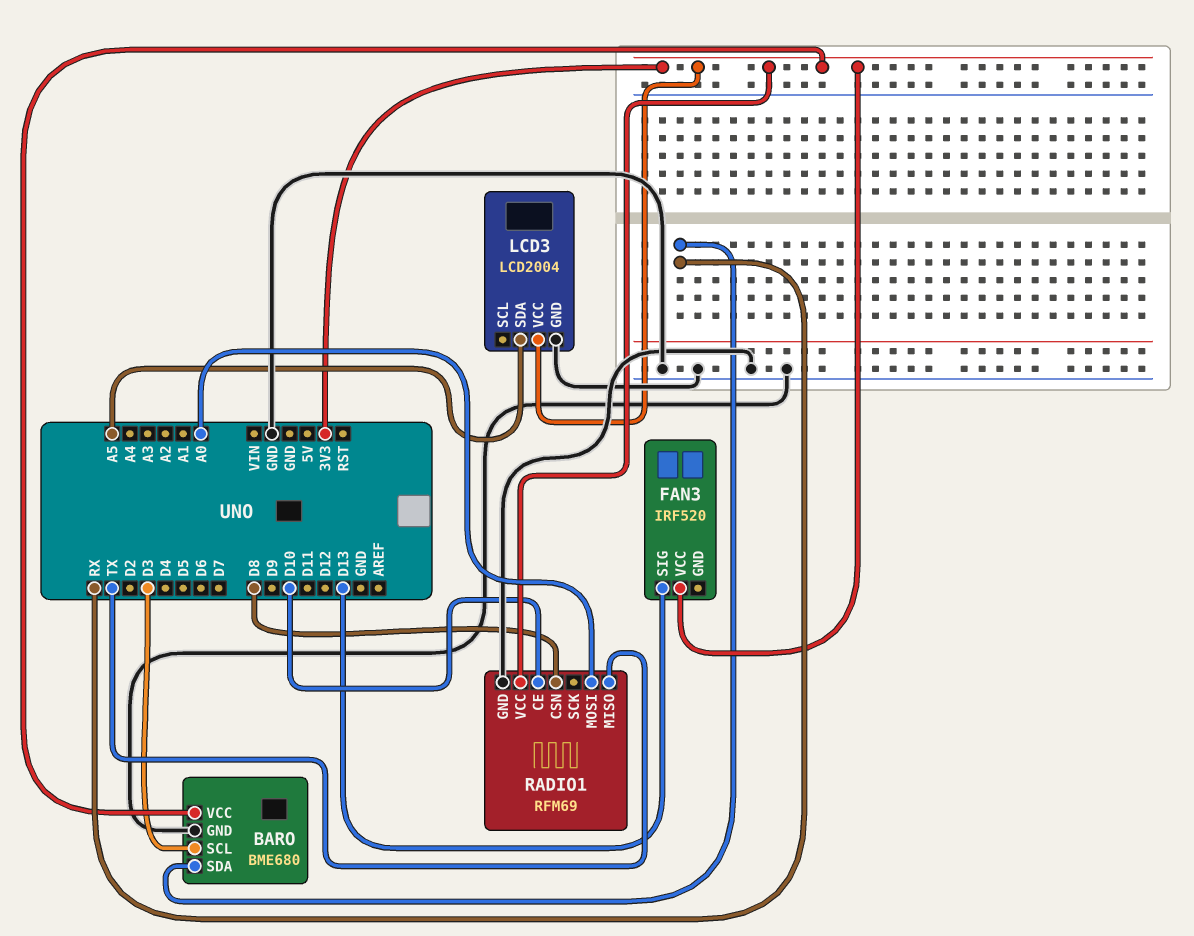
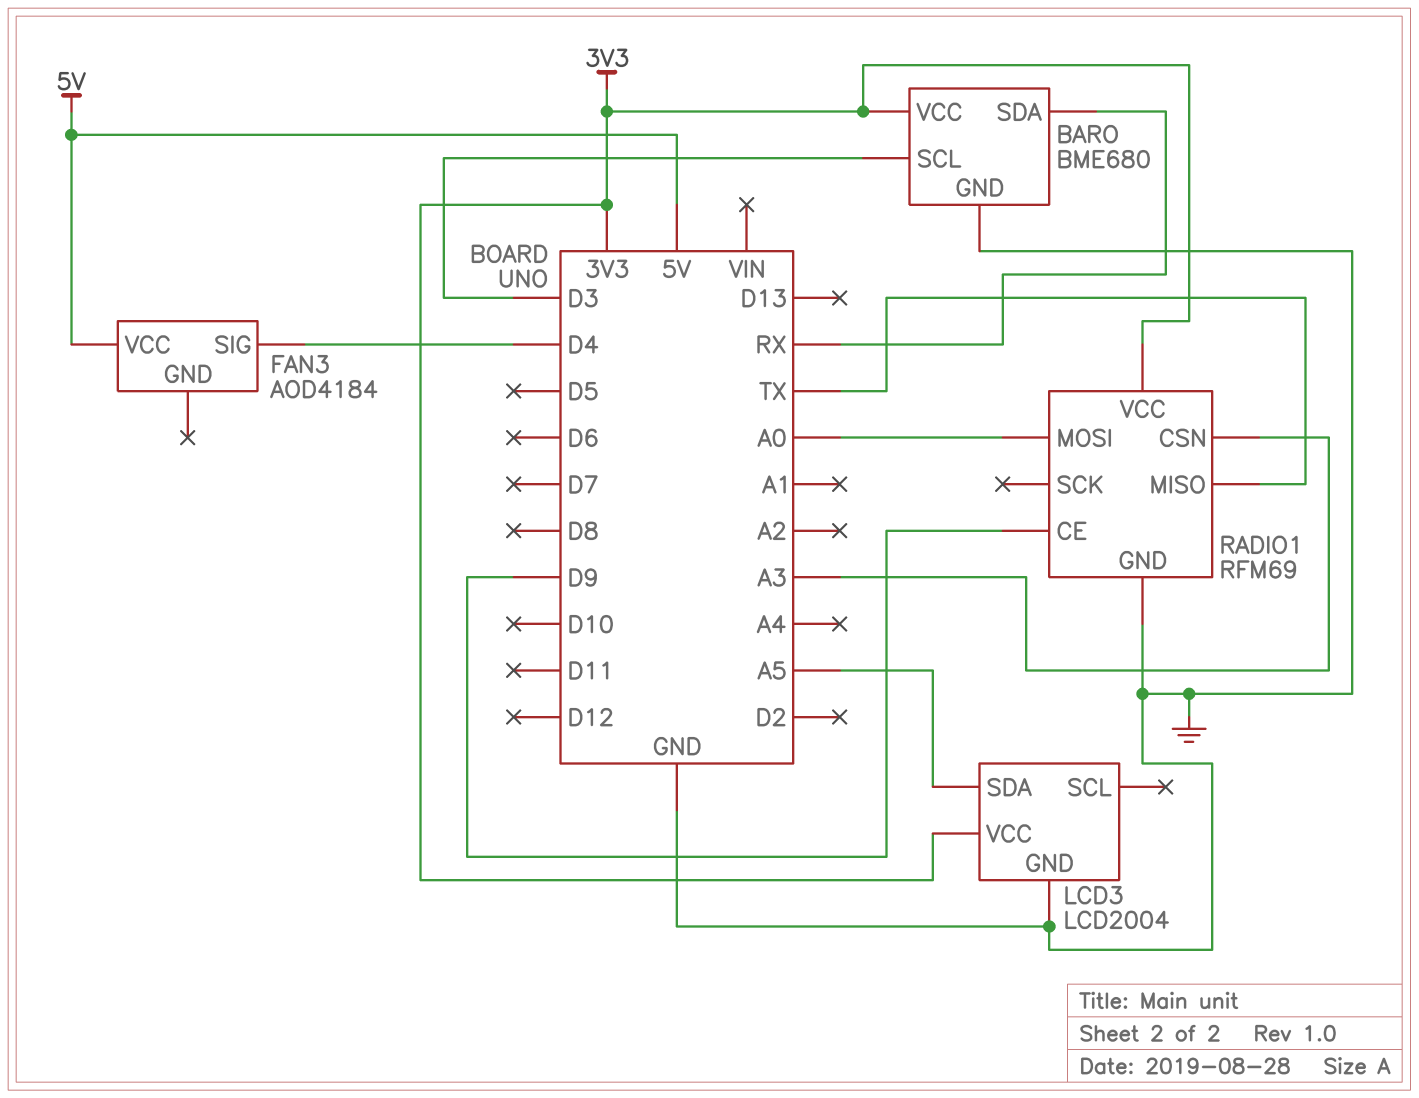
FAN3: IRF520 -> AOD4184
FAN3 pin SIG: D13 -> D4
FAN3 pin VCC: 3V3 -> 5V
RADIO1 pin CE: D10 -> D9
RADIO1 pin CSN: D8 -> A3

